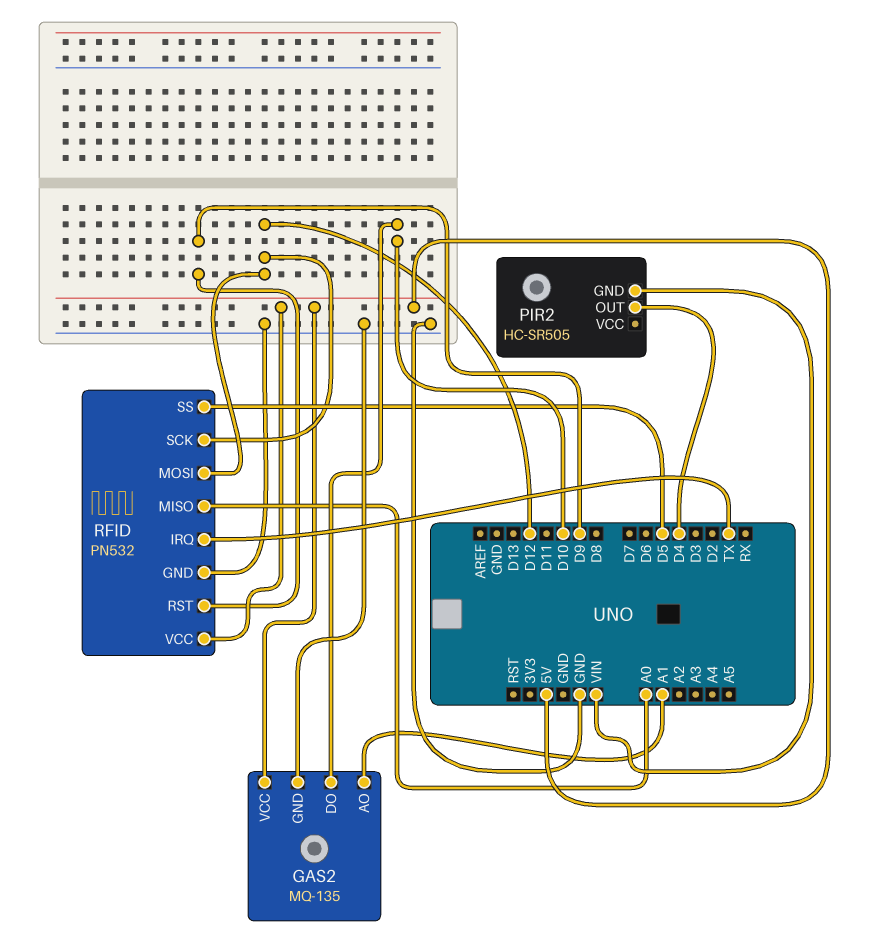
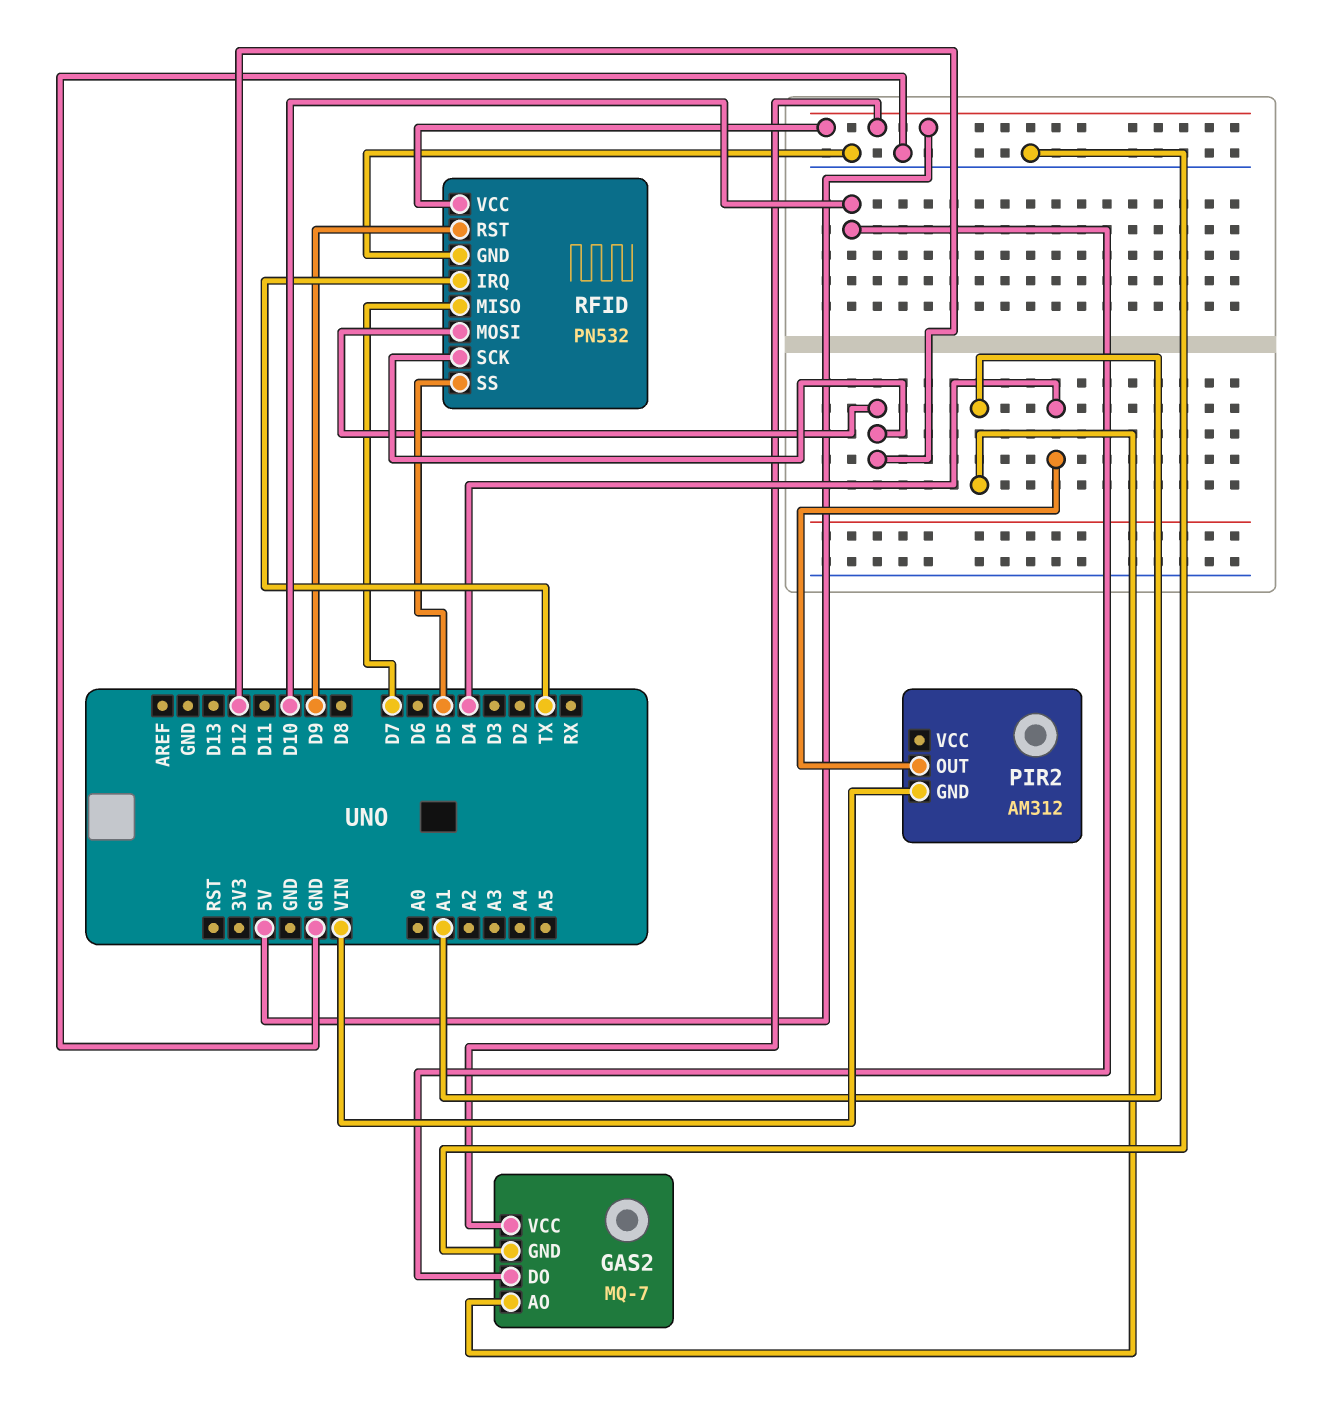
GAS2: MQ-135 -> MQ-7
PIR2: HC-SR505 -> AM312
RFID pin MISO: A0 -> D7

